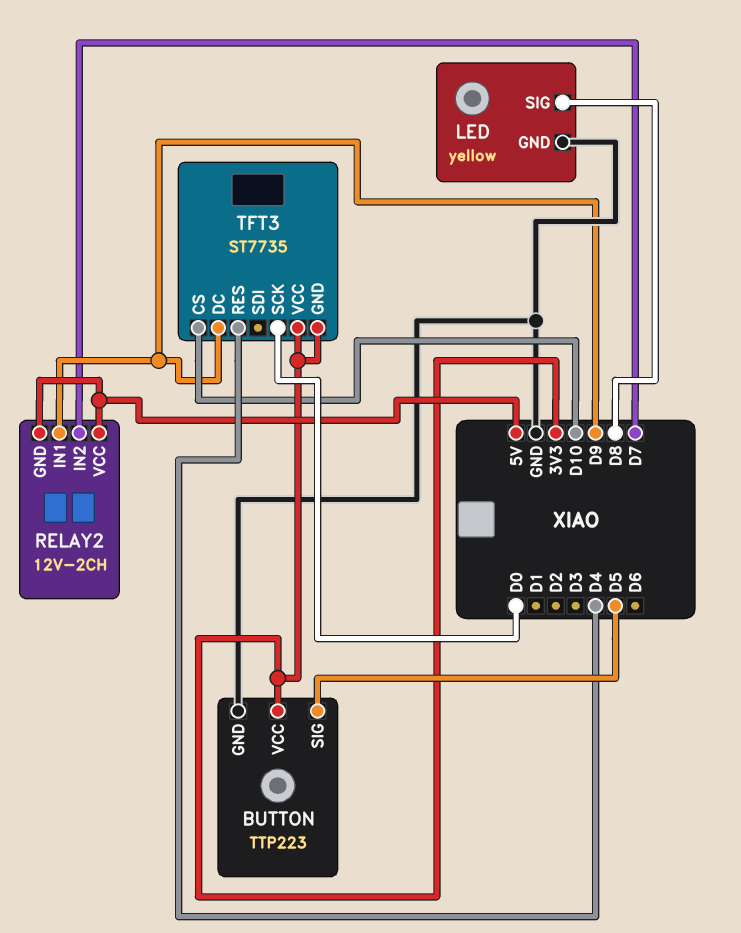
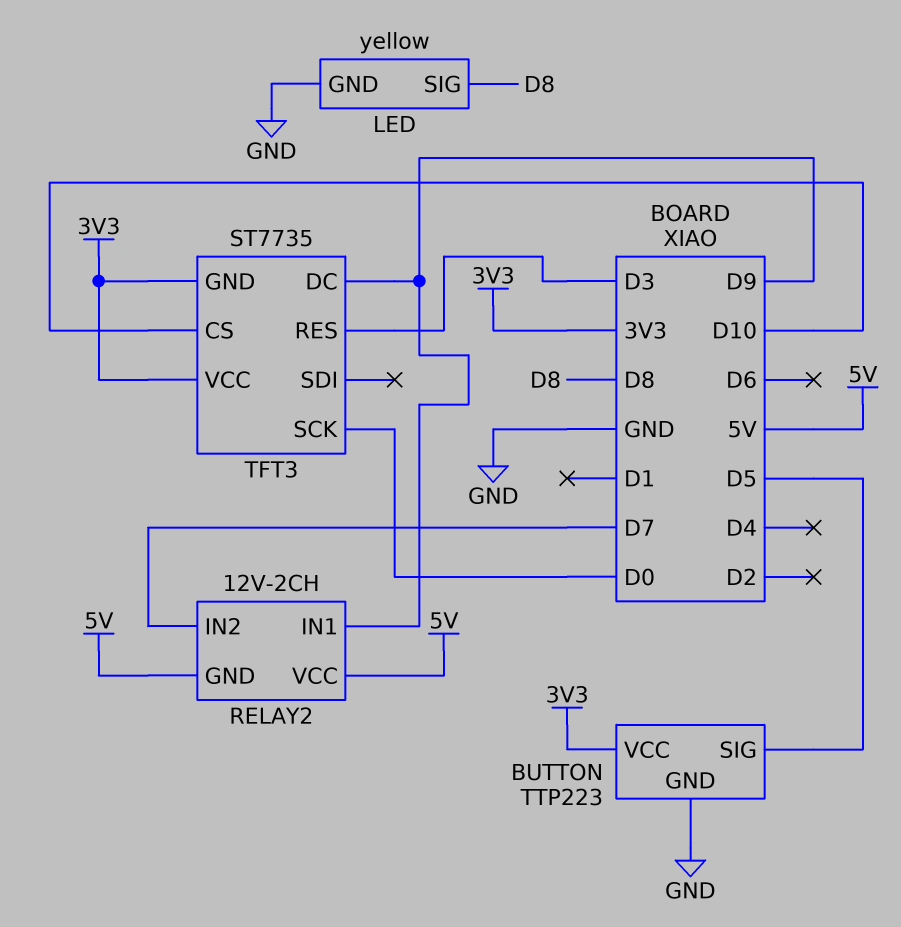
TFT3 pin RES: D4 -> D3

